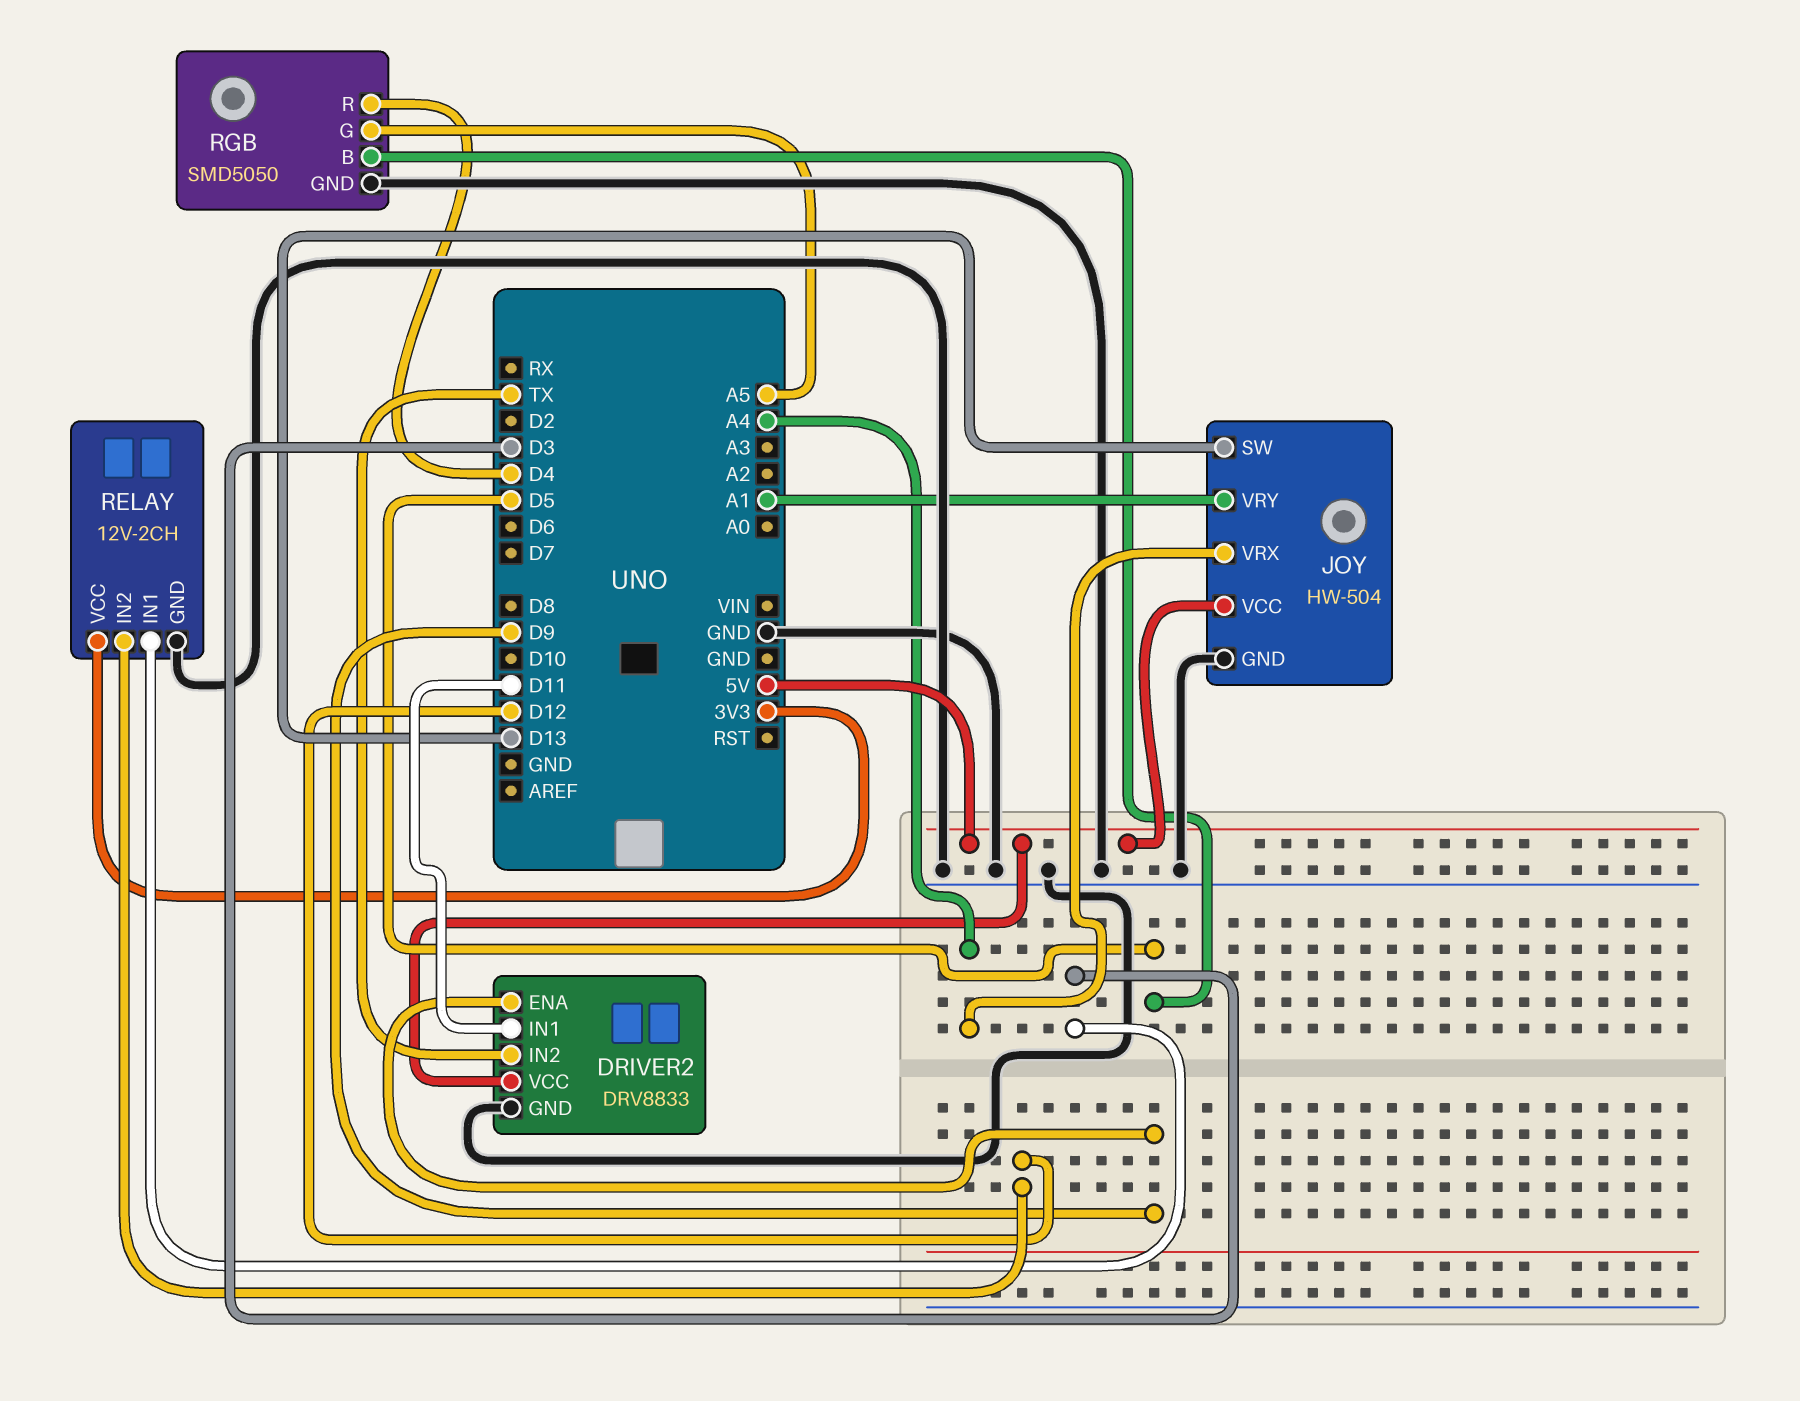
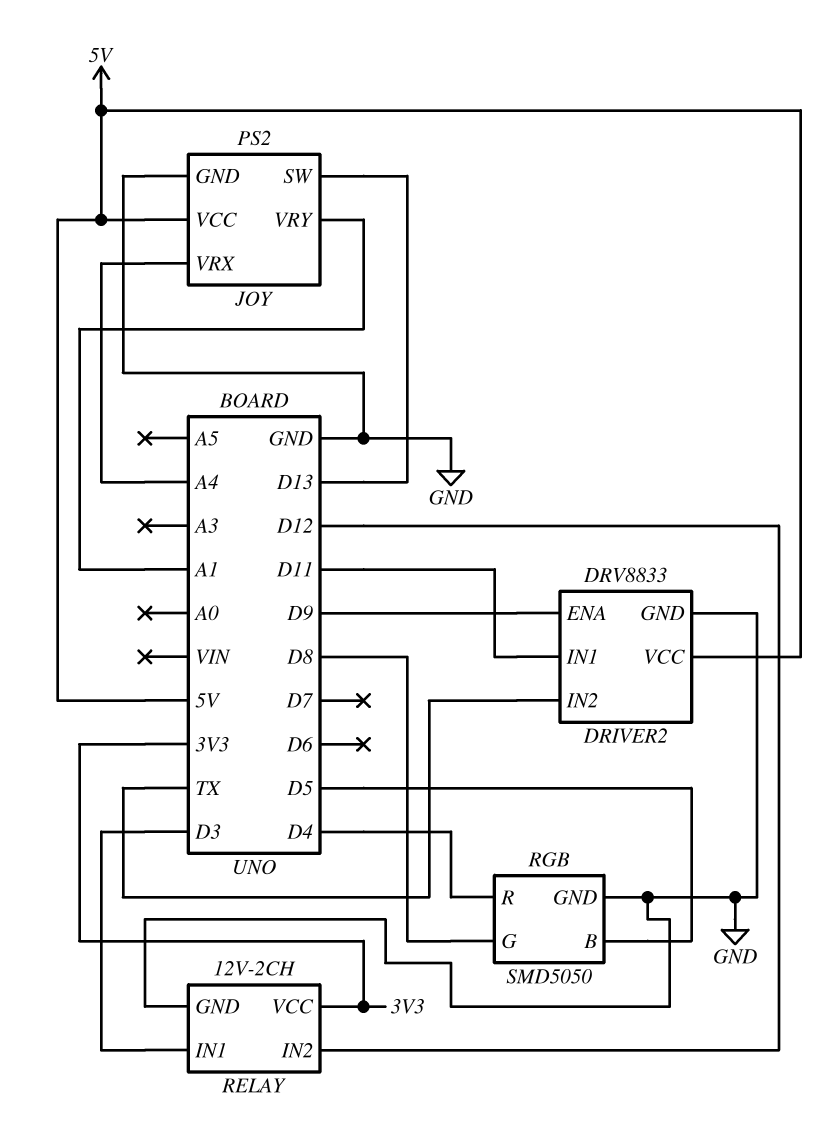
JOY: HW-504 -> PS2
RGB pin G: A5 -> D8

